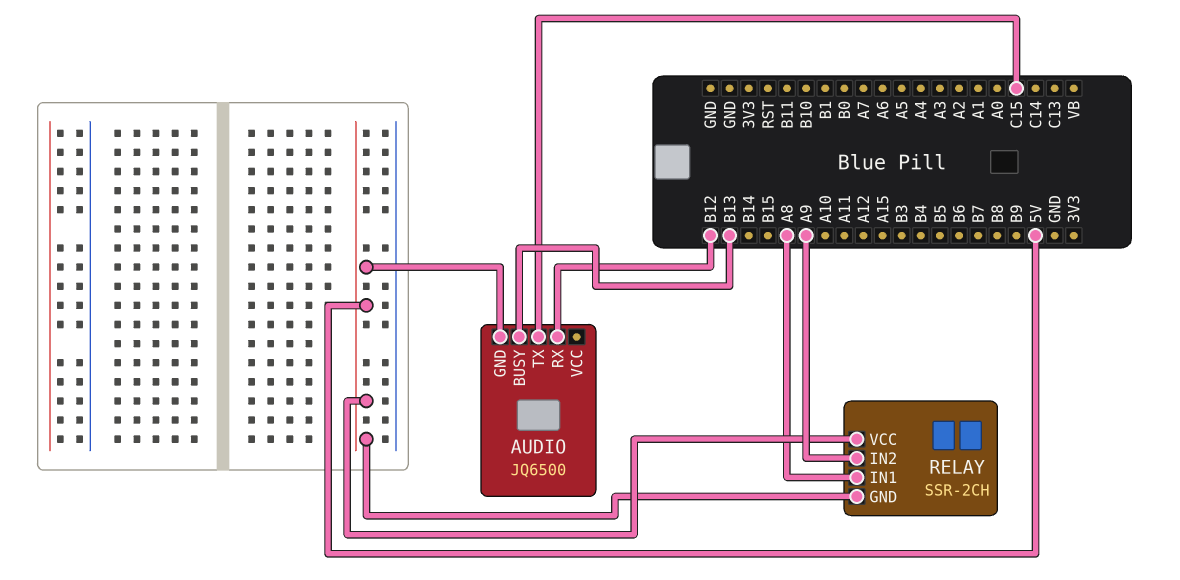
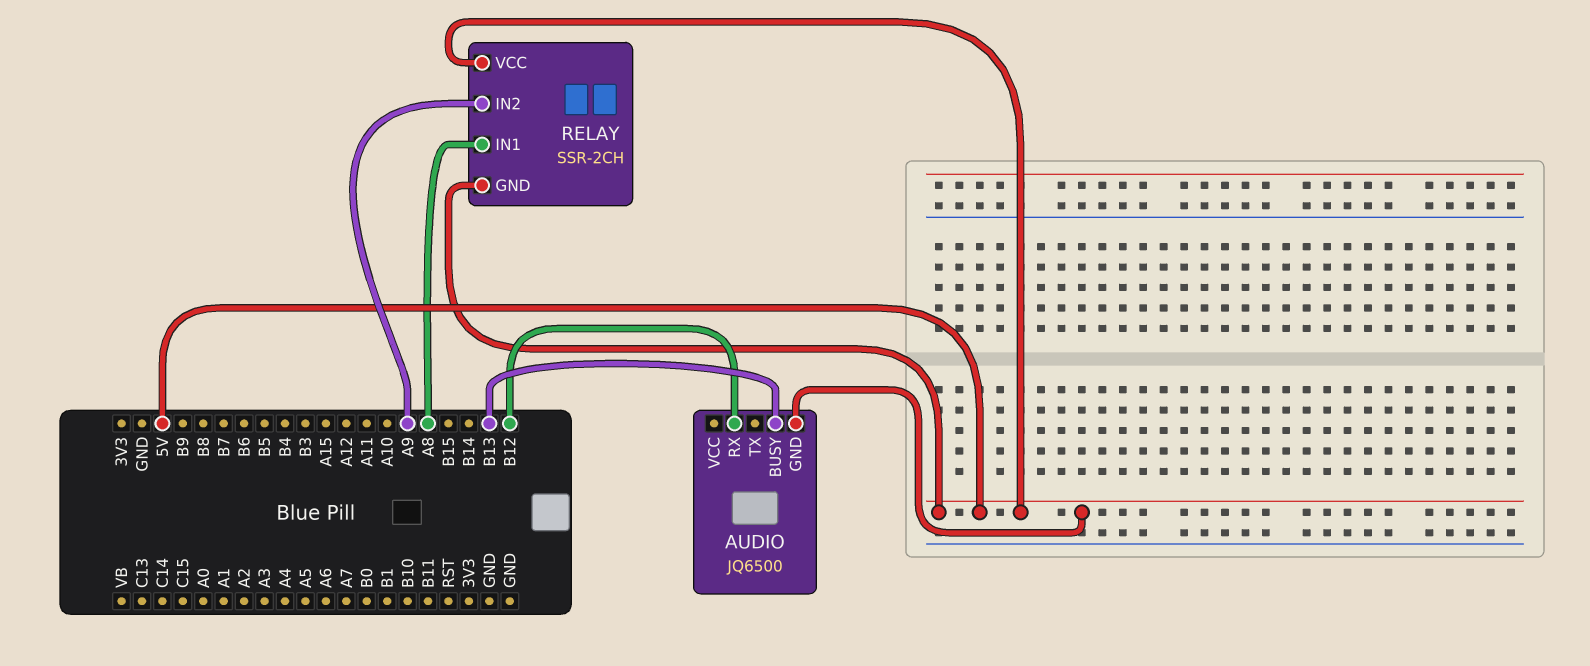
AUDIO pin TX: C15 -> none

